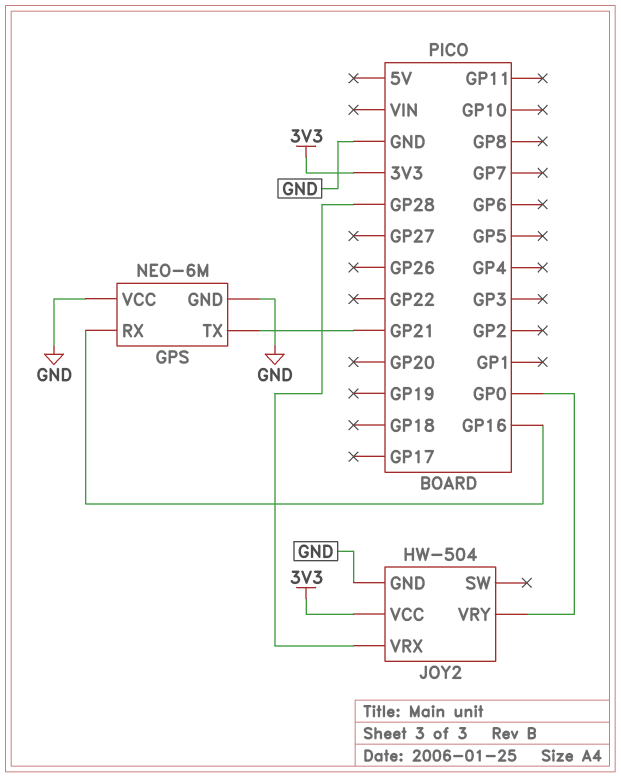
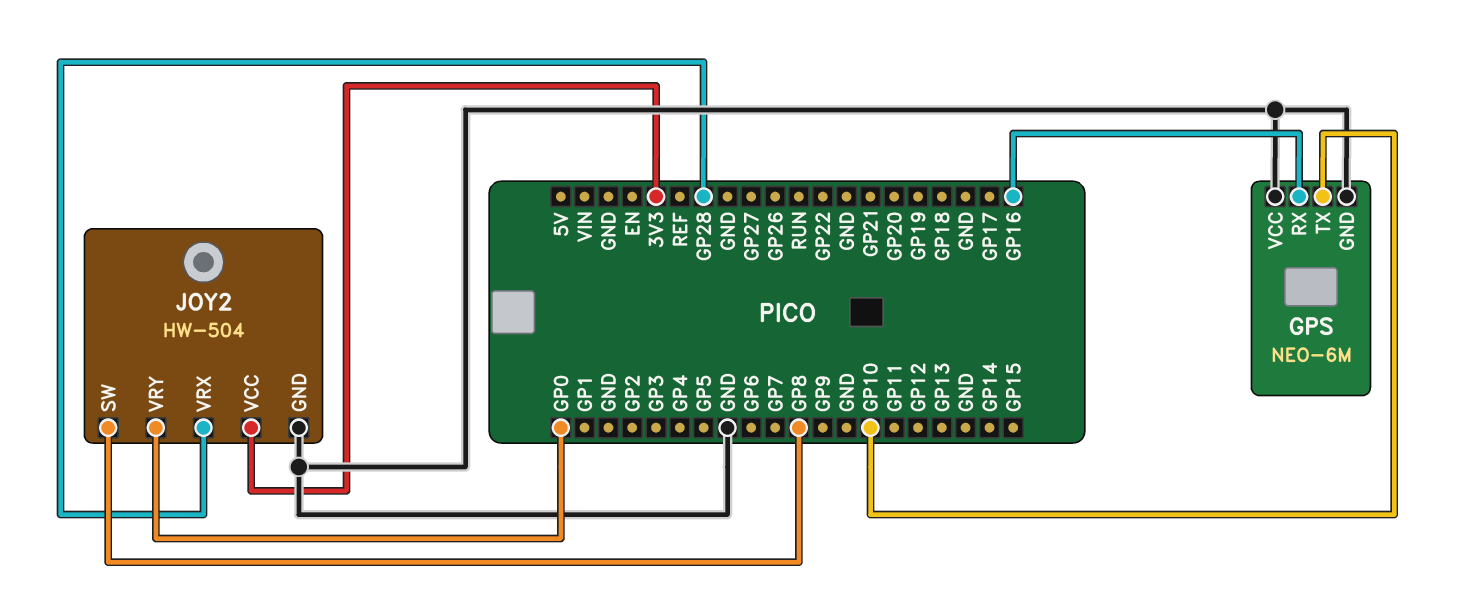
GPS pin TX: GP21 -> GP10
JOY2 pin SW: none -> GP8

